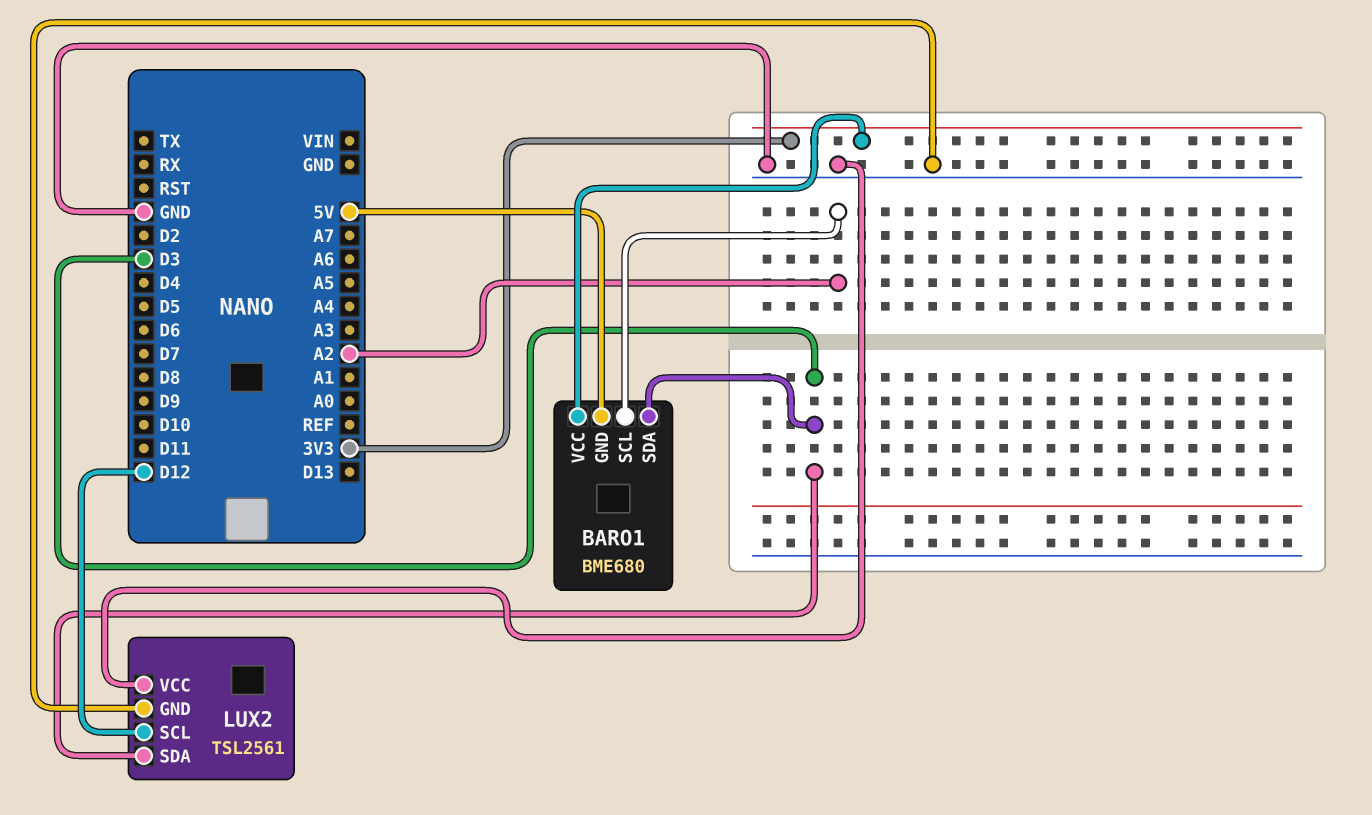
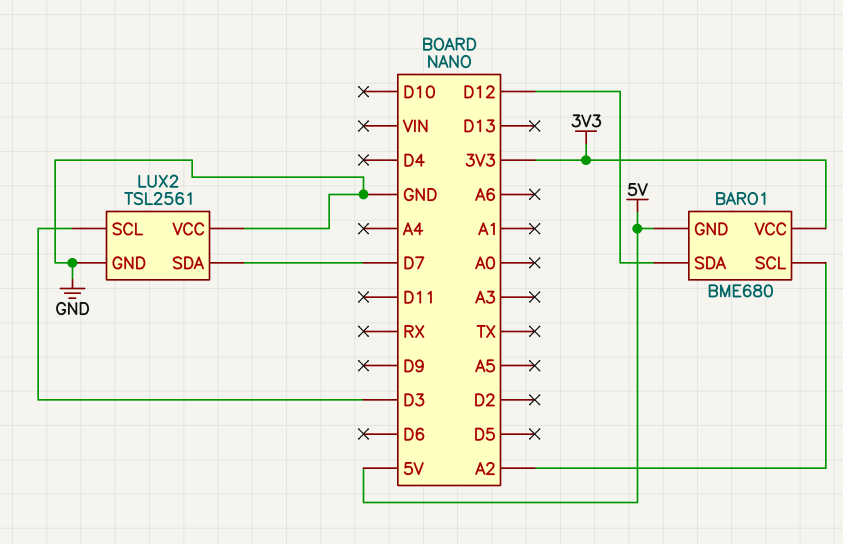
BARO1 pin SDA: D3 -> D12
LUX2 pin SCL: D12 -> D3
LUX2 pin SDA: D3 -> D7

